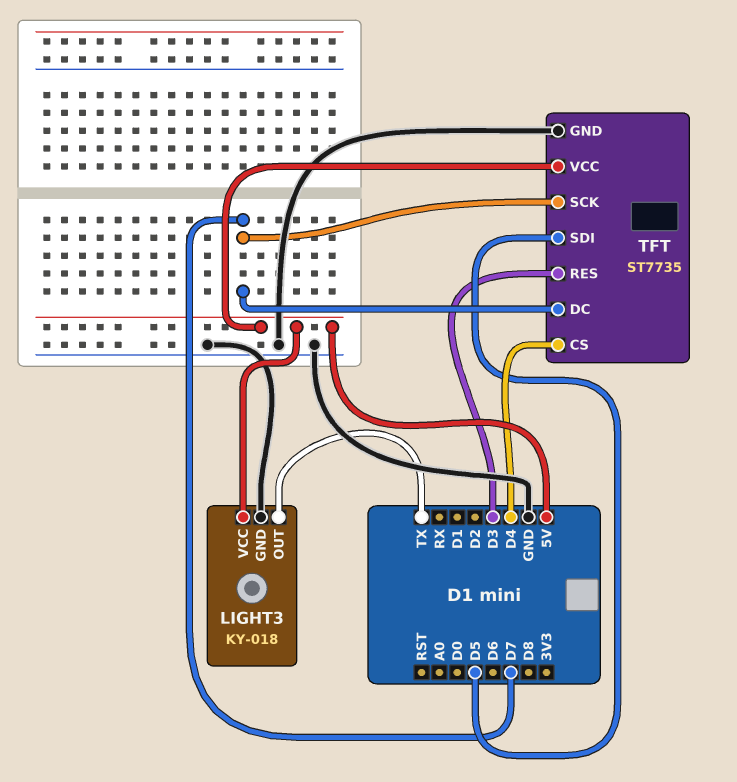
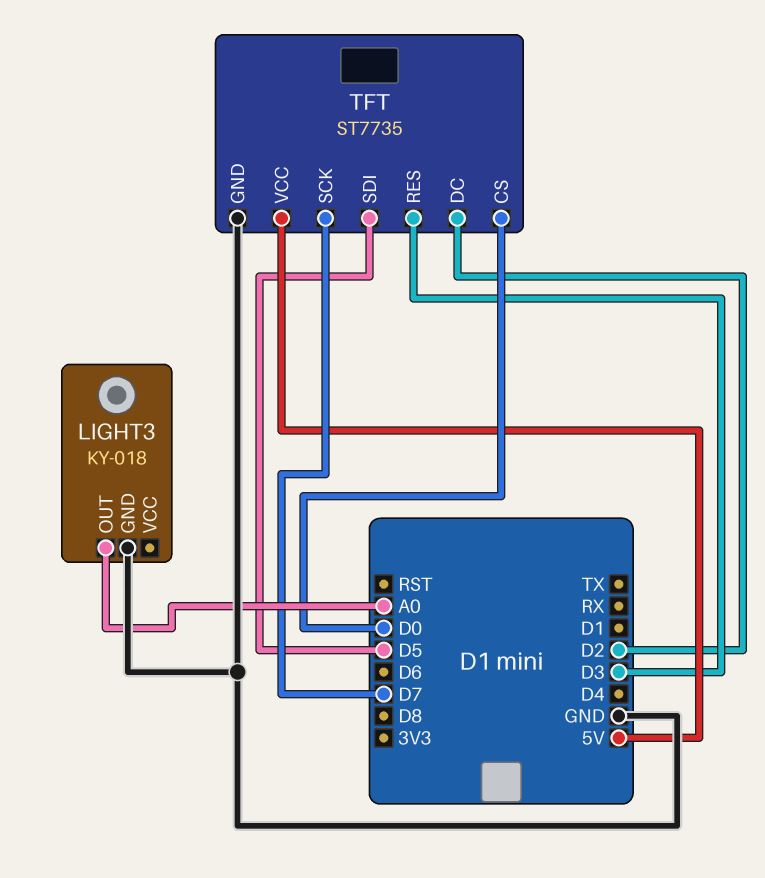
LIGHT3 pin OUT: TX -> A0
LIGHT3 pin VCC: 5V -> none
TFT pin CS: D4 -> D0
TFT pin DC: D7 -> D2

